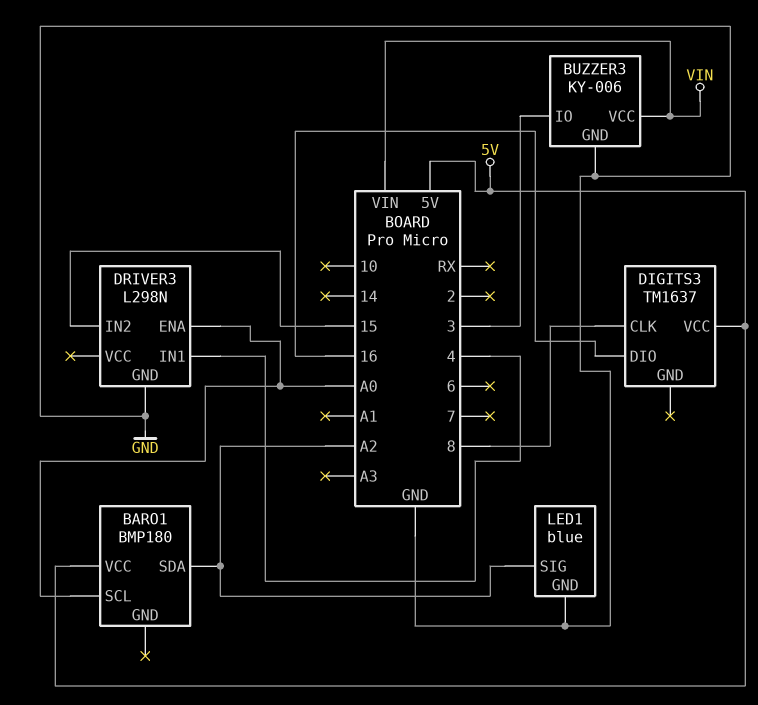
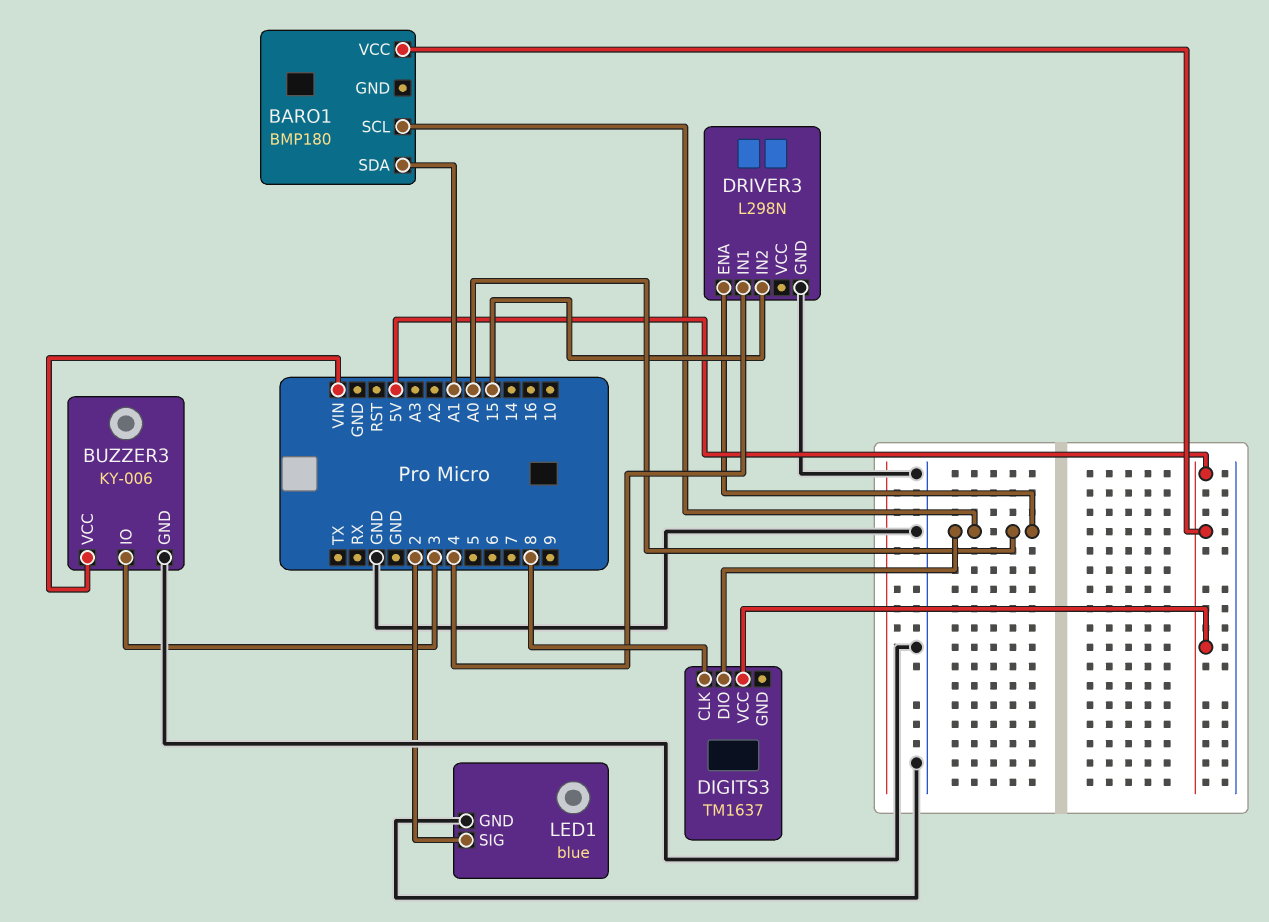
BARO1 pin SDA: A2 -> A1
DIGITS3 pin DIO: 16 -> A0
LED1 pin SIG: A2 -> 2

